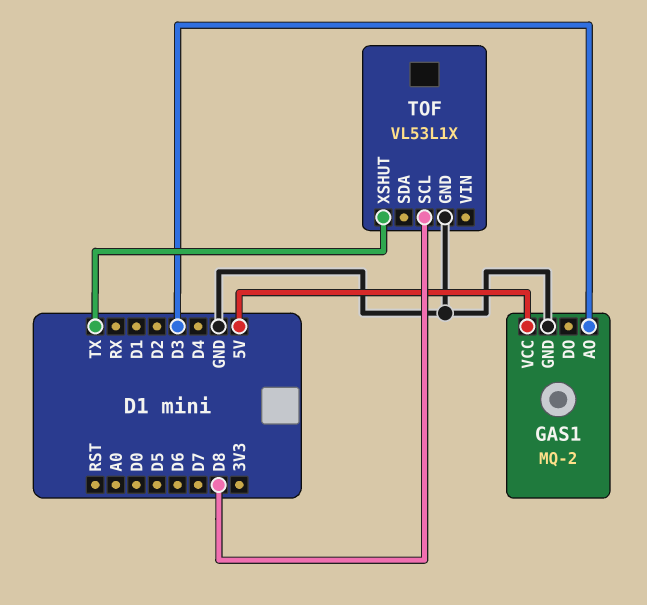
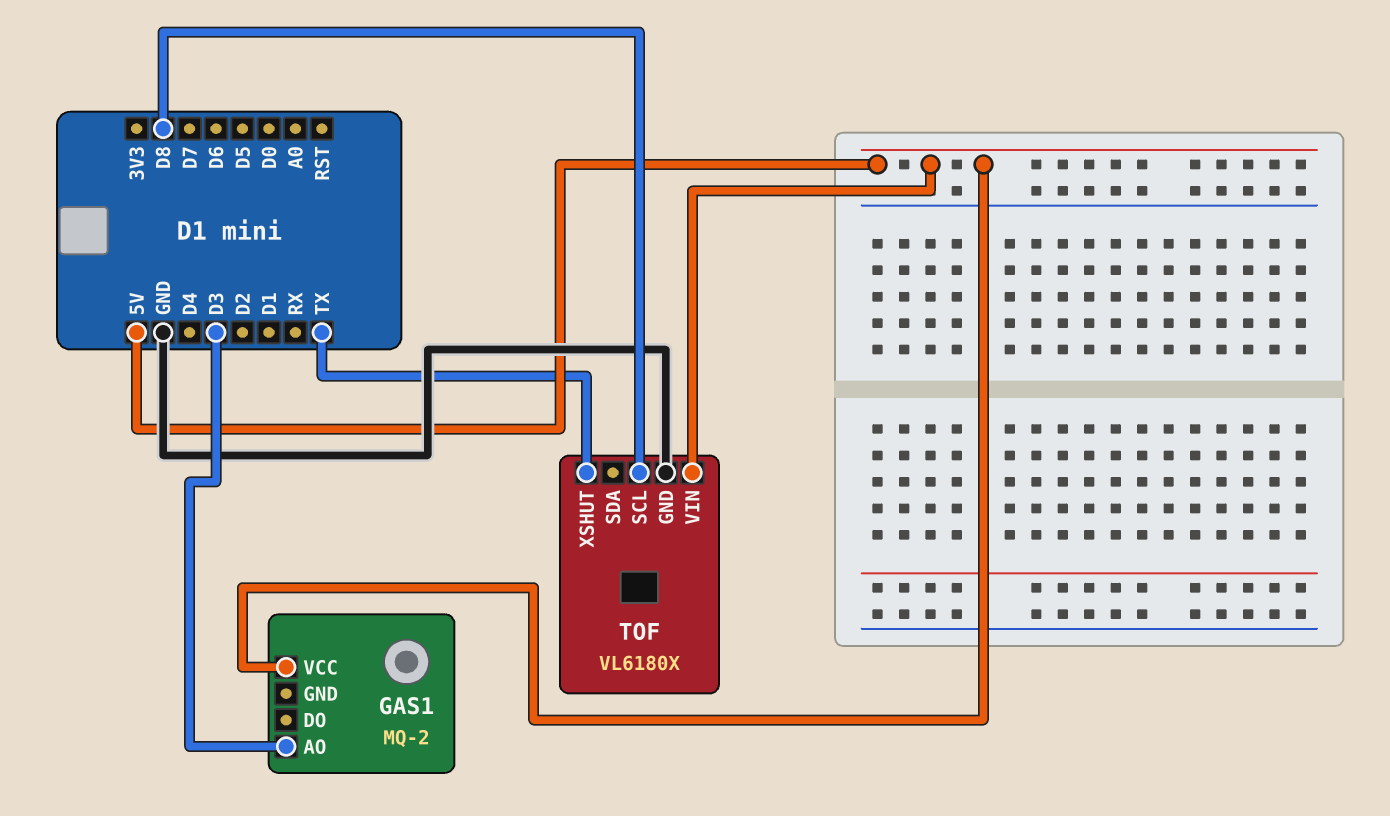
GAS1 pin GND: GND -> none
TOF: VL53L1X -> VL6180X
TOF pin VIN: none -> 5V

